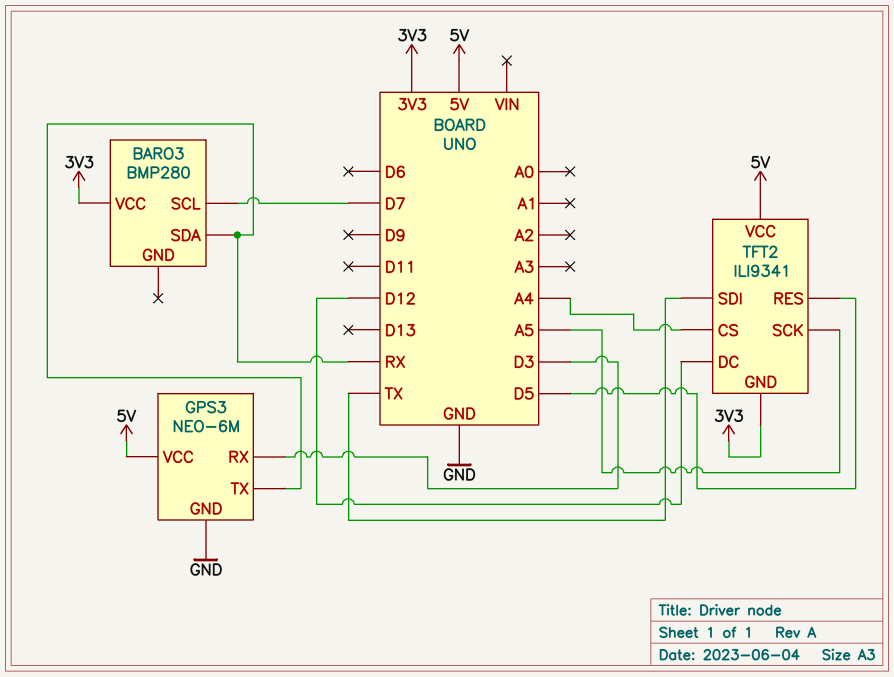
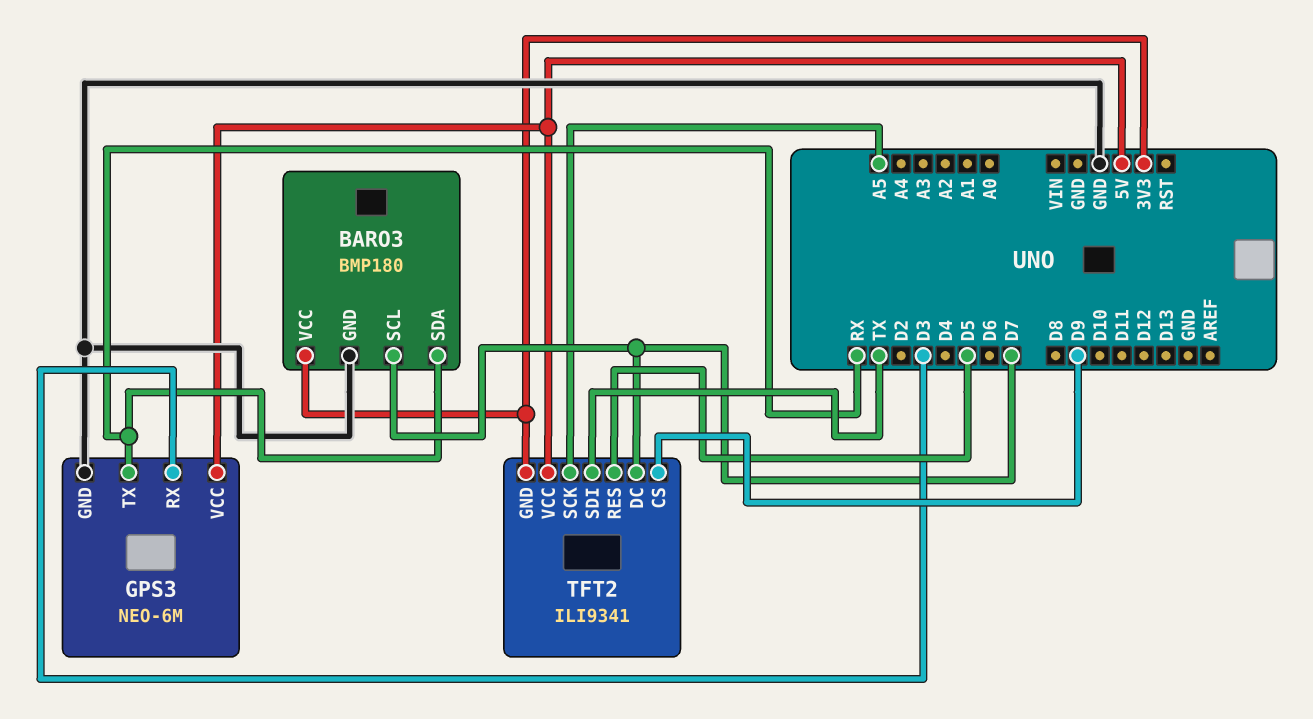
BARO3: BMP280 -> BMP180
BARO3 pin GND: none -> GND
TFT2 pin CS: A4 -> D9
TFT2 pin DC: D12 -> D7

